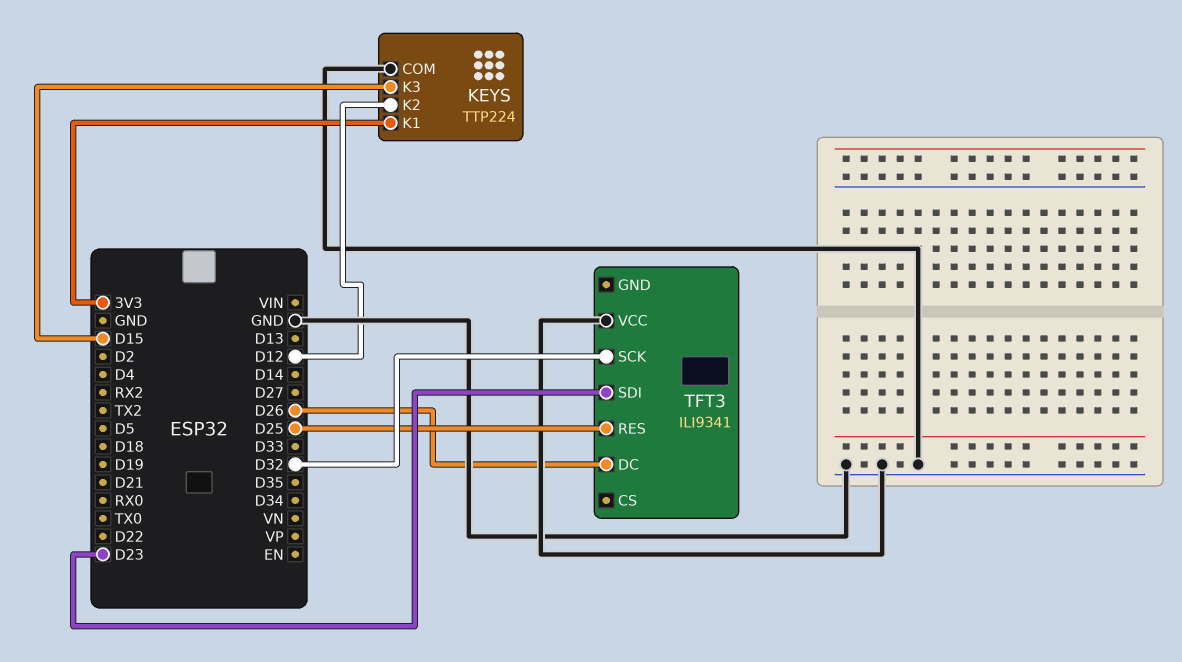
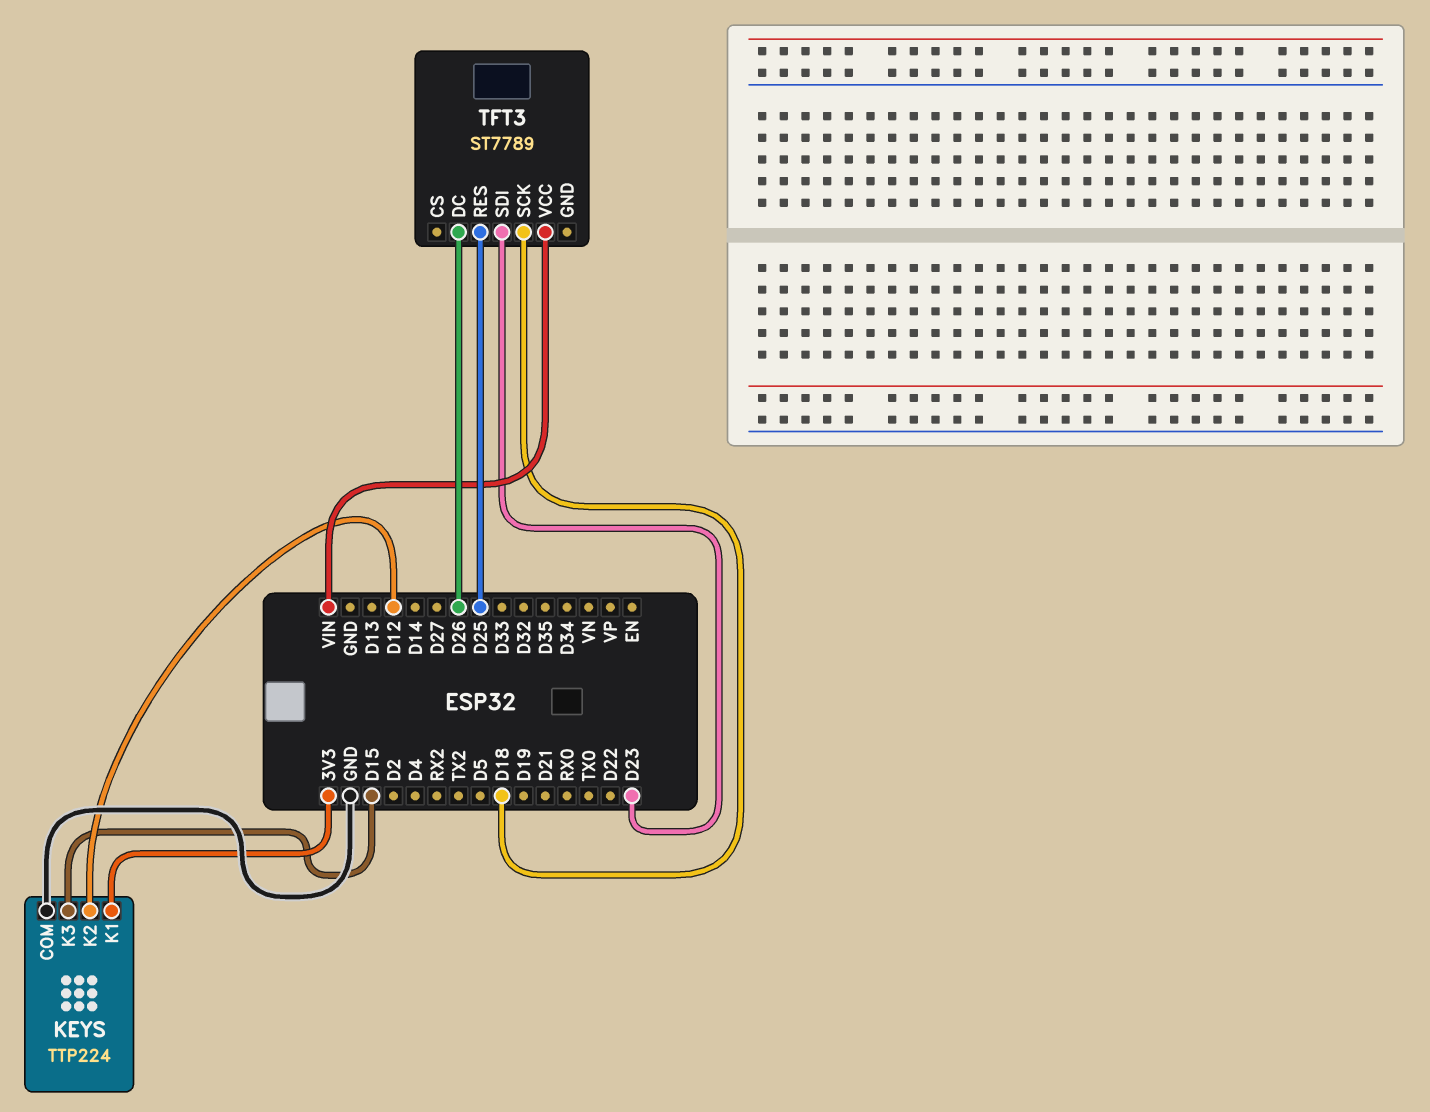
TFT3: ILI9341 -> ST7789
TFT3 pin SCK: D32 -> D18
TFT3 pin VCC: GND -> VIN

